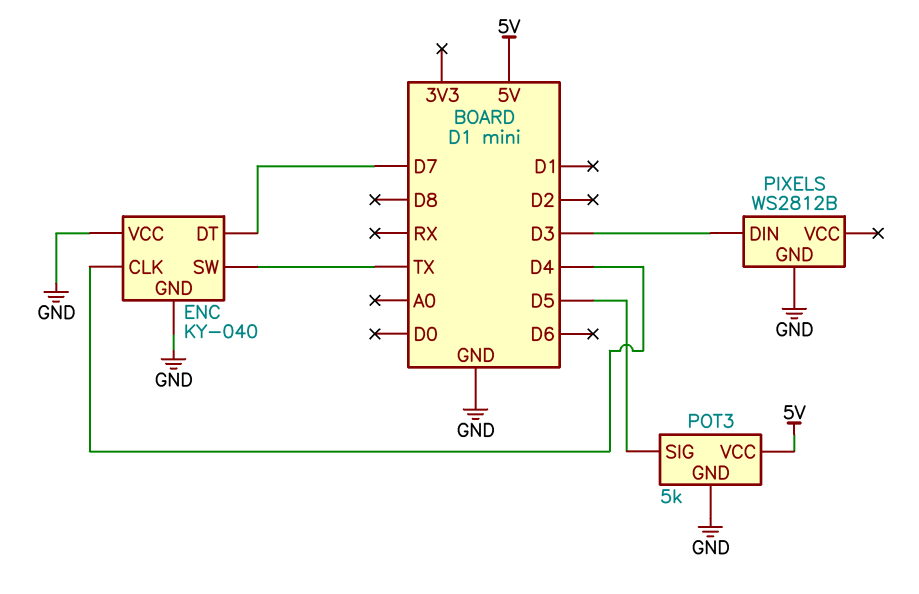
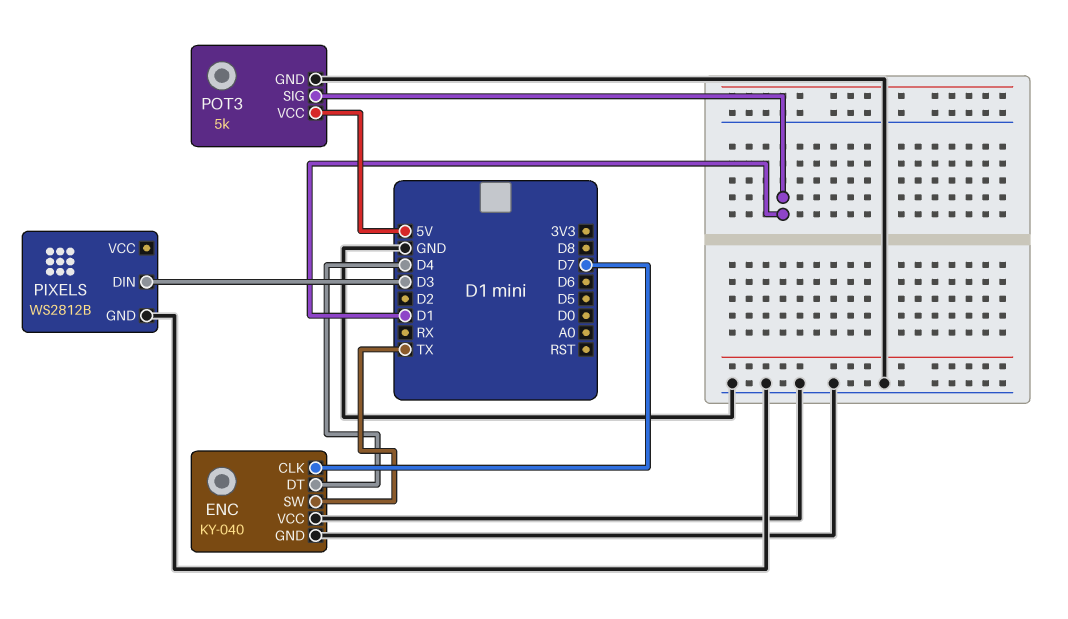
ENC pin CLK: D4 -> D7
ENC pin DT: D7 -> D4
POT3 pin SIG: D5 -> D1

